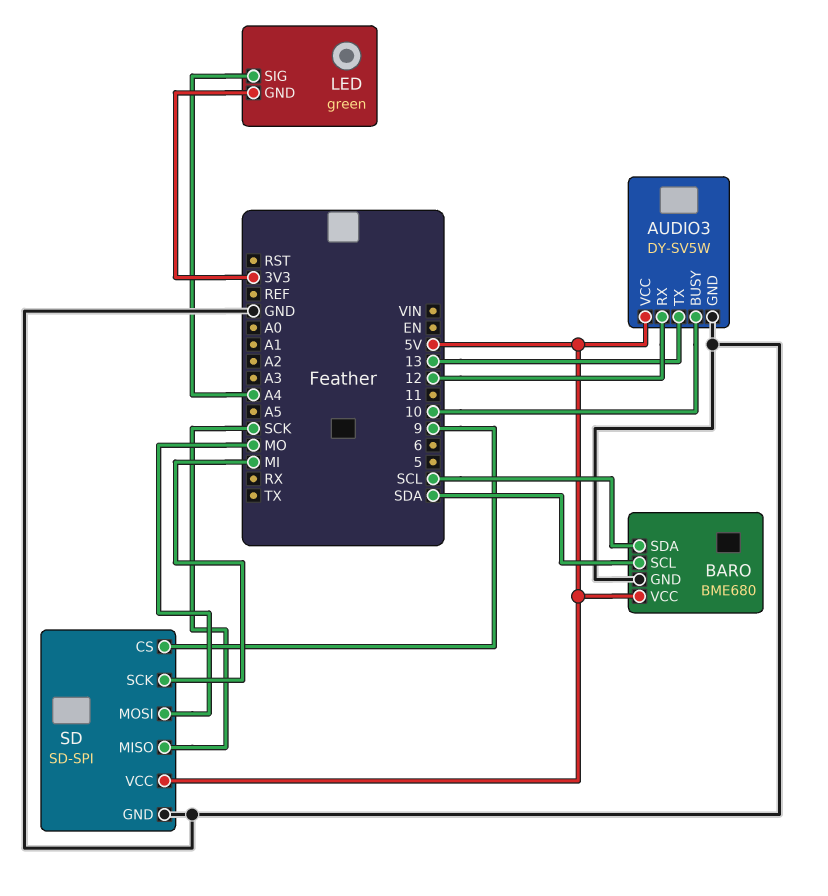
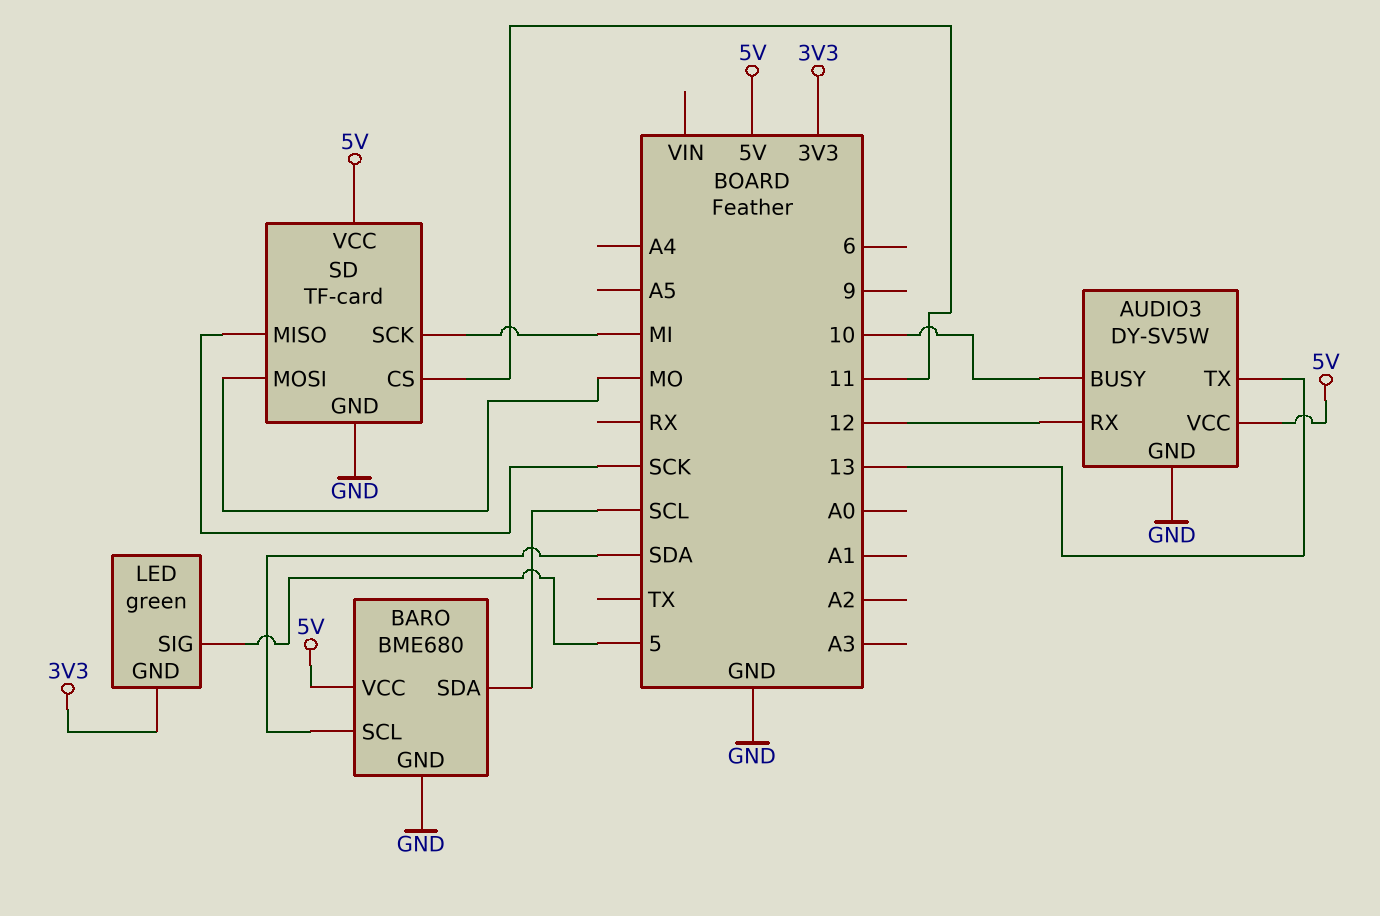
LED pin SIG: A4 -> 5
SD: SD-SPI -> TF-card
SD pin CS: 9 -> 11

